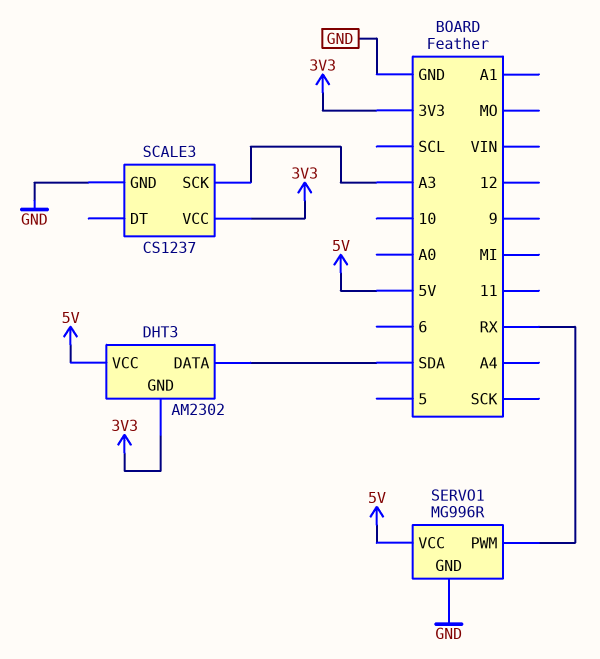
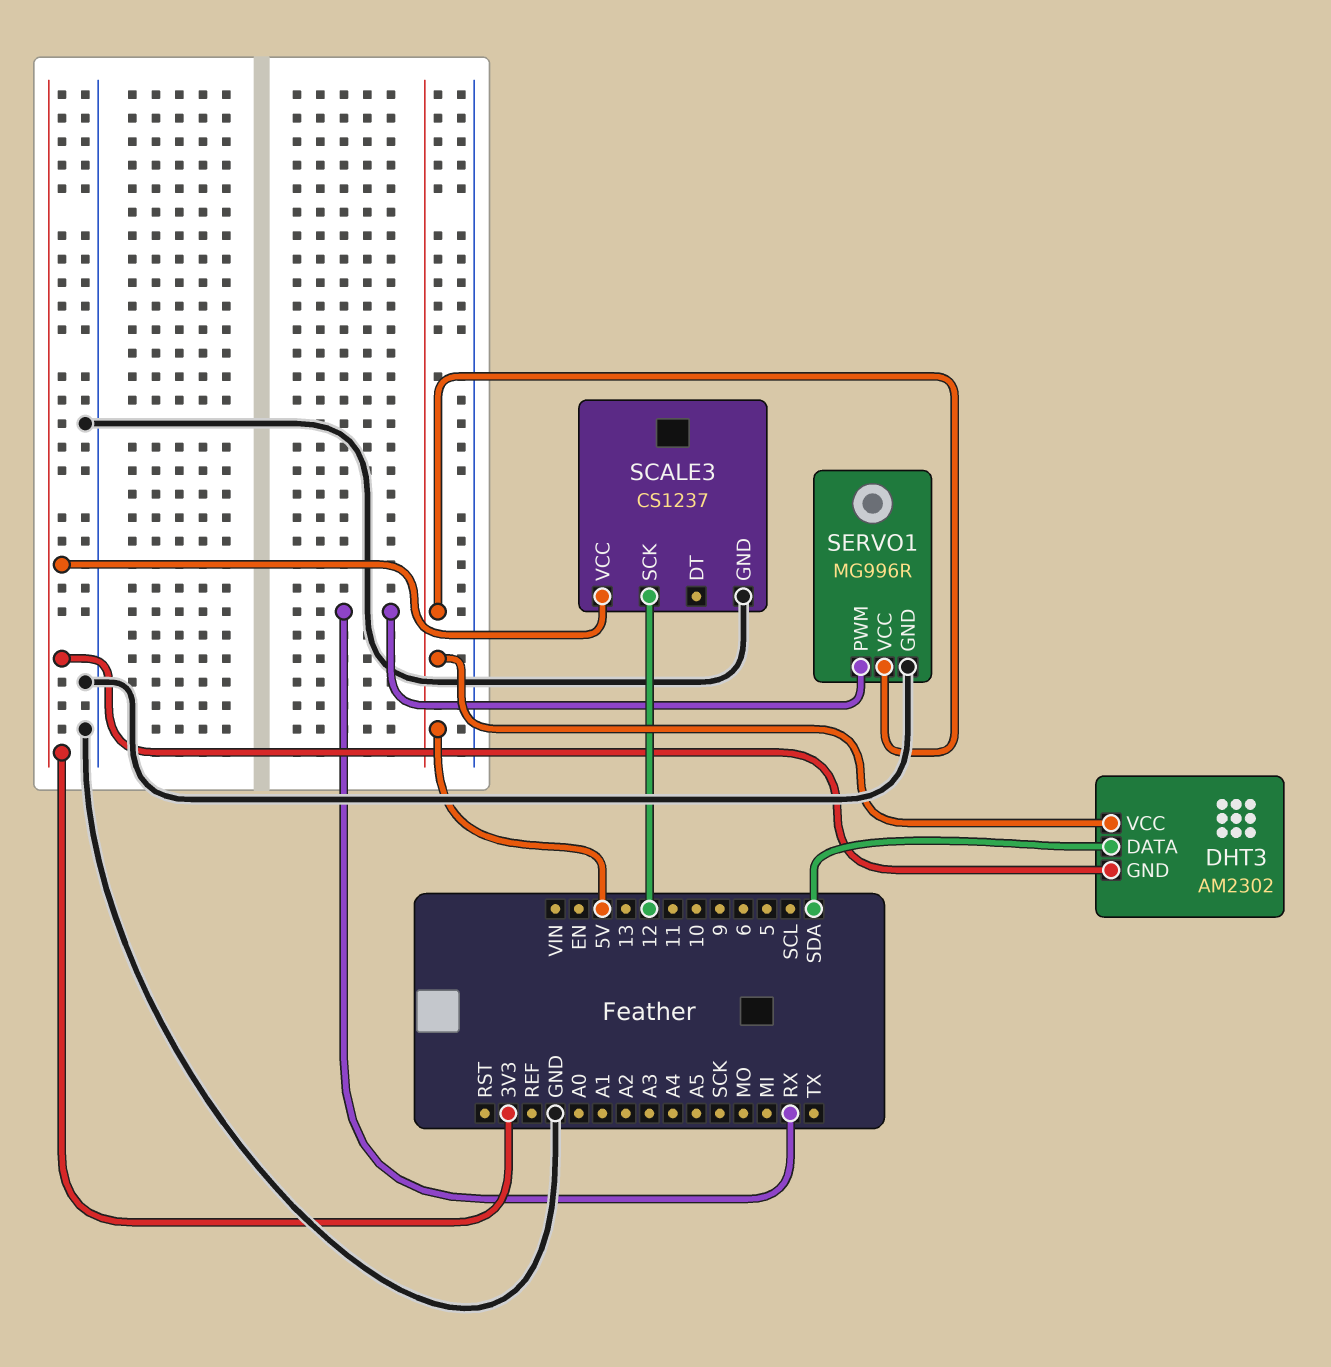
SCALE3 pin SCK: A3 -> 12

